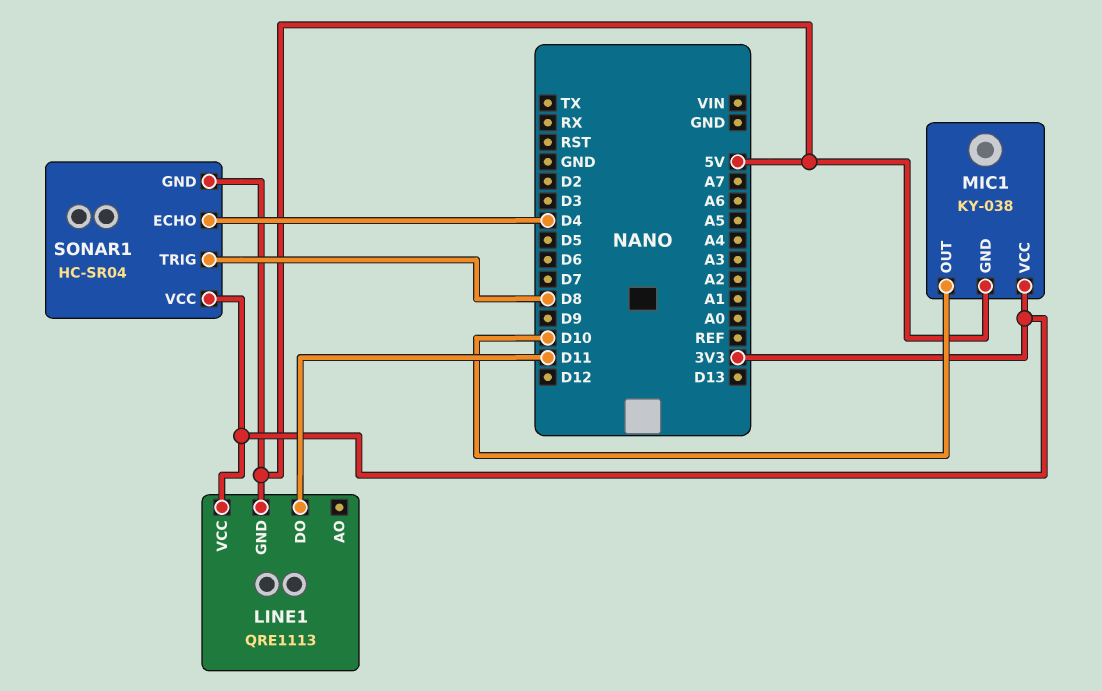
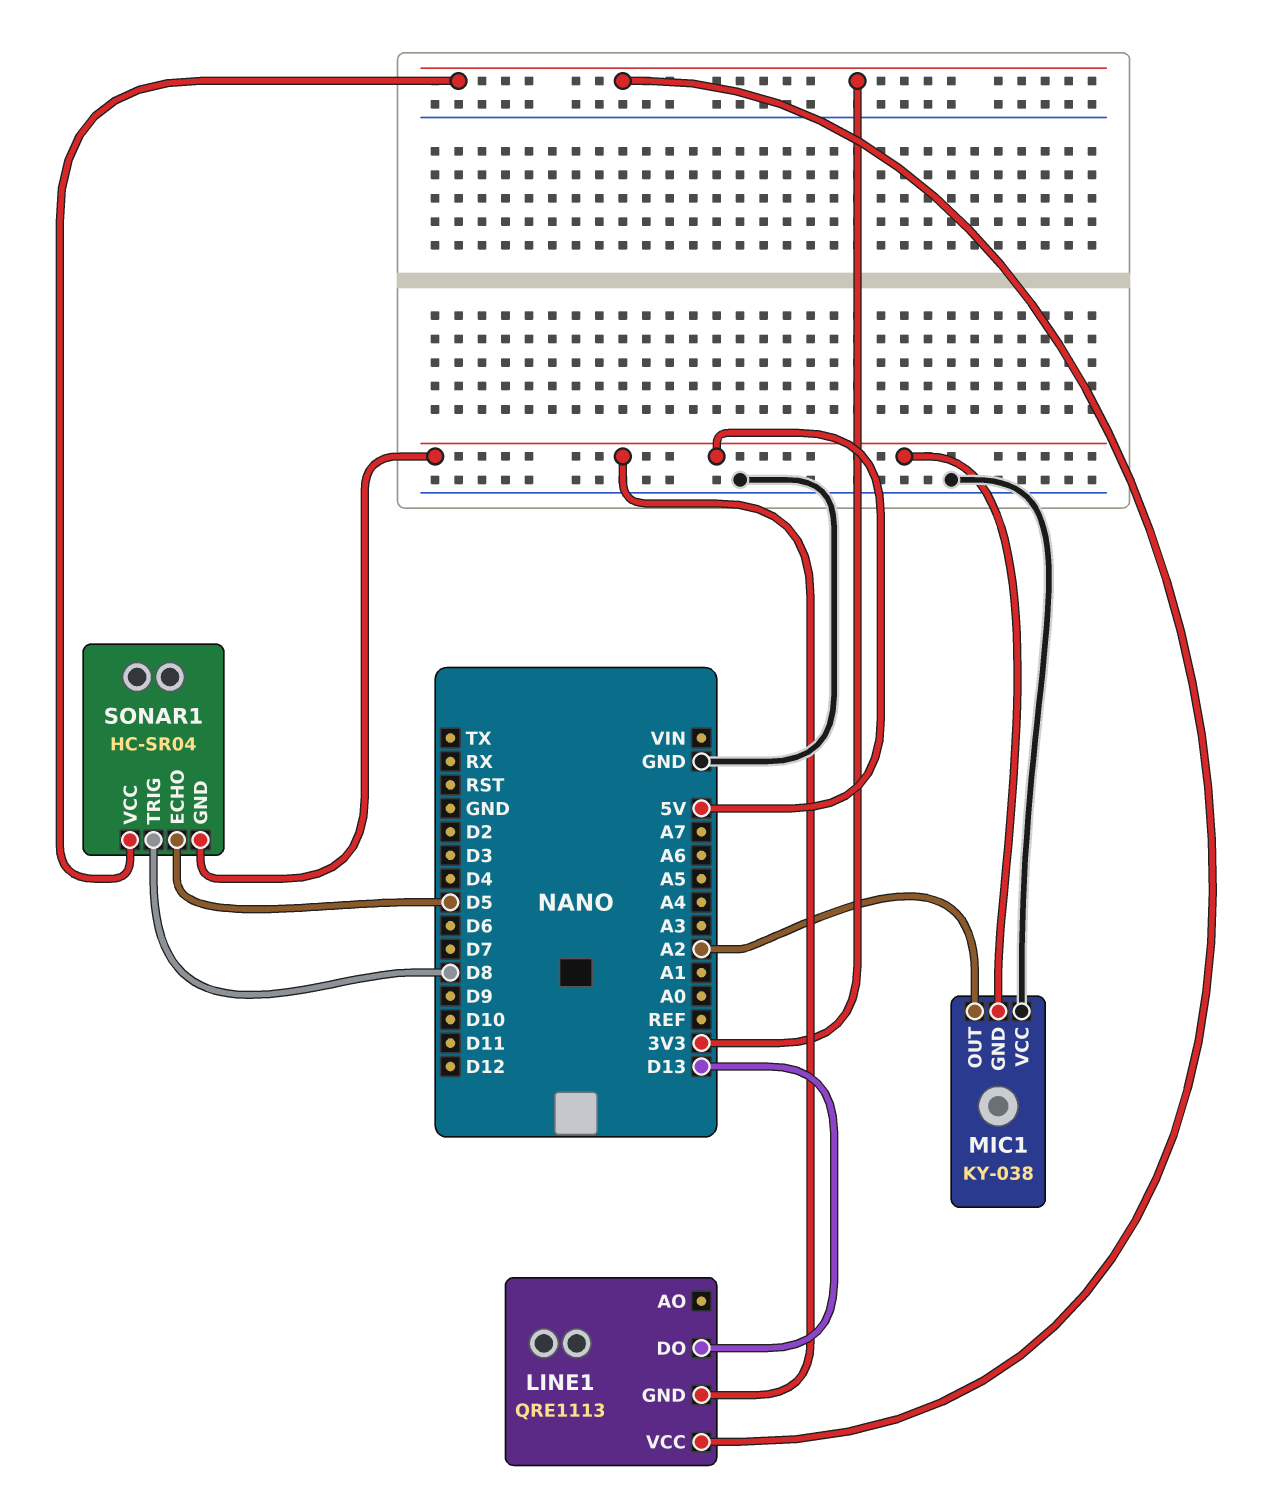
LINE1 pin DO: D11 -> D13
MIC1 pin OUT: D10 -> A2
MIC1 pin VCC: 3V3 -> GND
SONAR1 pin ECHO: D4 -> D5

